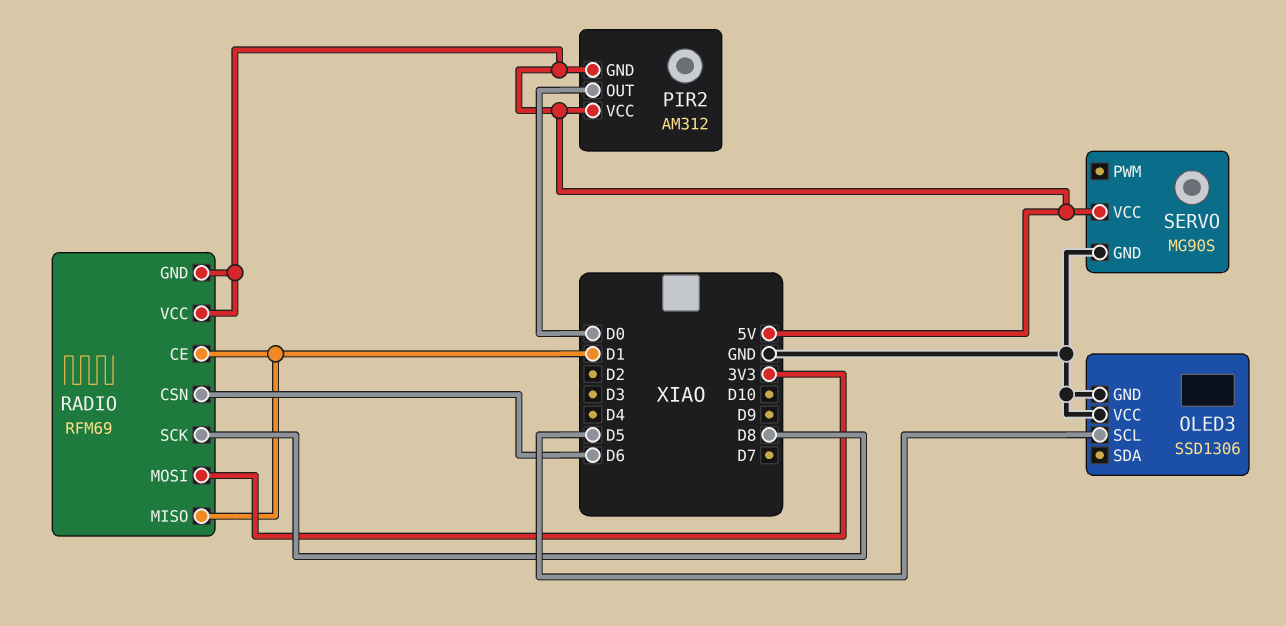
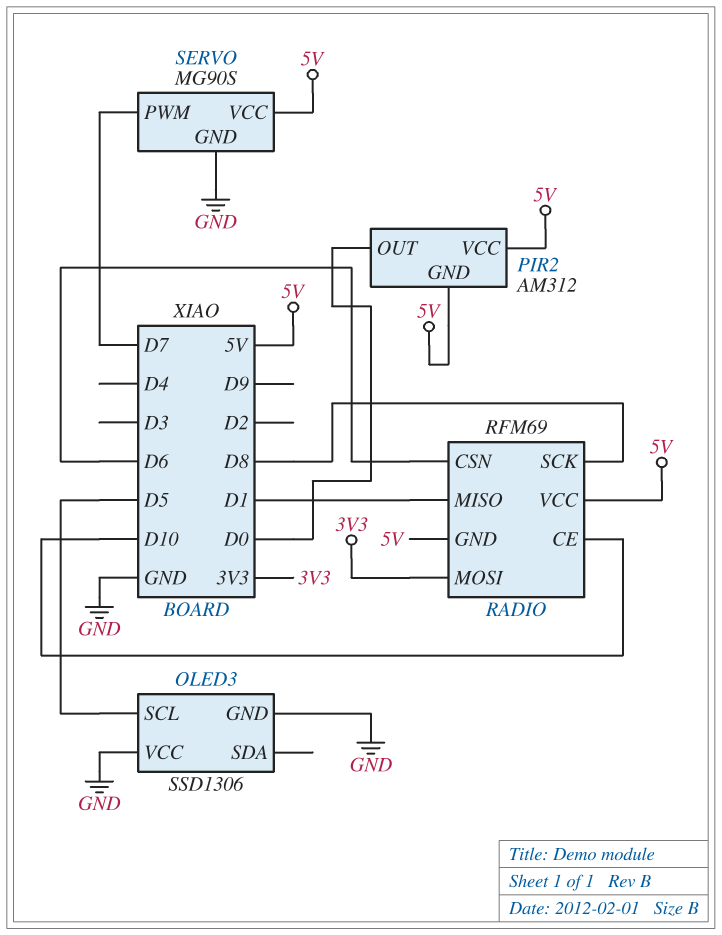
RADIO pin CE: D1 -> D10
SERVO pin PWM: none -> D7

